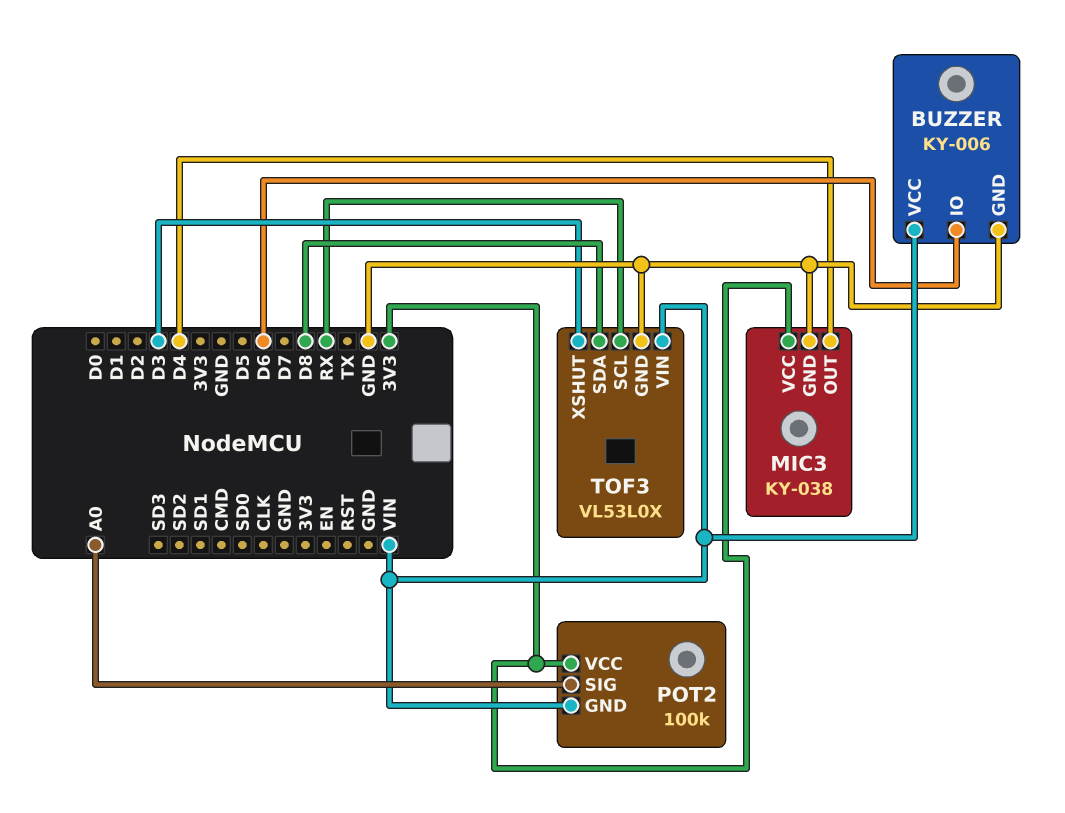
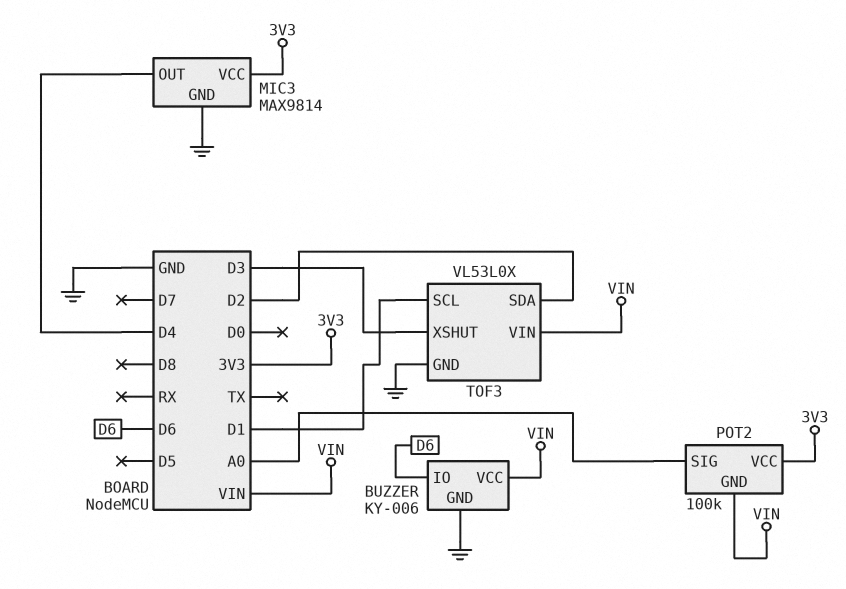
MIC3: KY-038 -> MAX9814
TOF3 pin SCL: RX -> D1
TOF3 pin SDA: D8 -> D2

